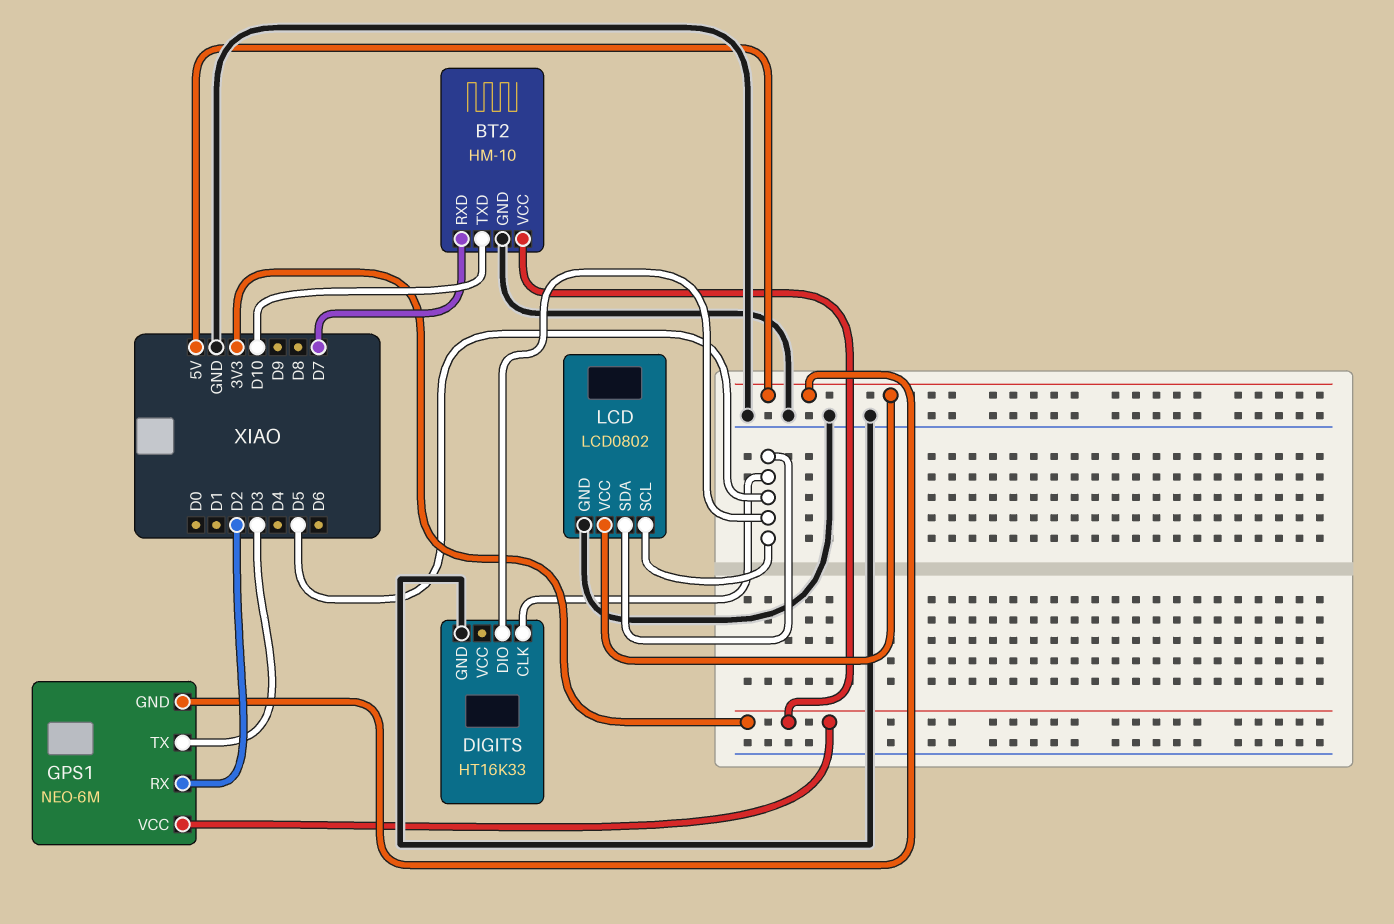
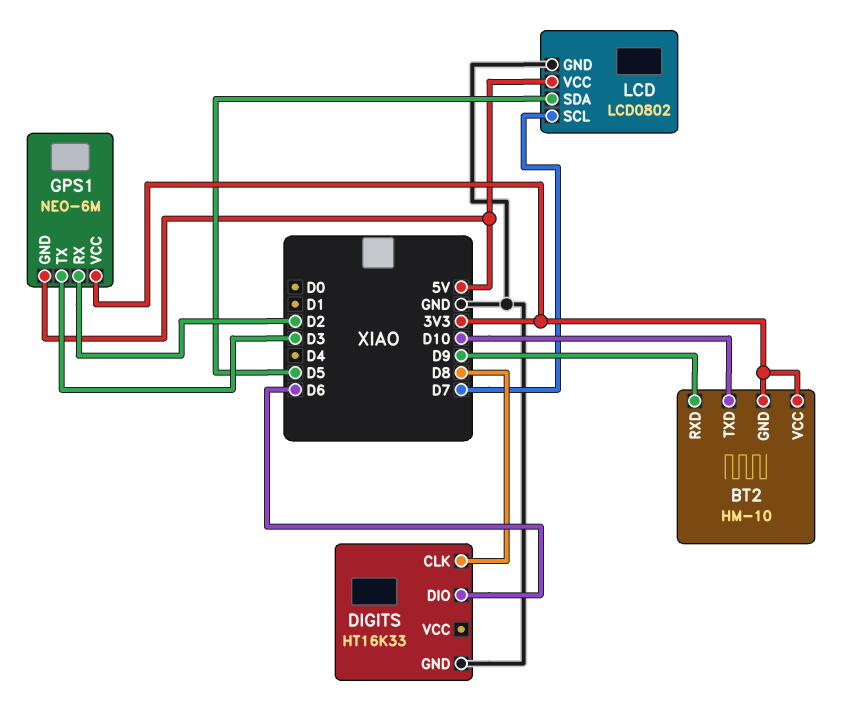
BT2 pin GND: GND -> 3V3
BT2 pin RXD: D7 -> D9
DIGITS pin CLK: D5 -> D8
DIGITS pin DIO: D5 -> D6
LCD pin SCL: D5 -> D7

